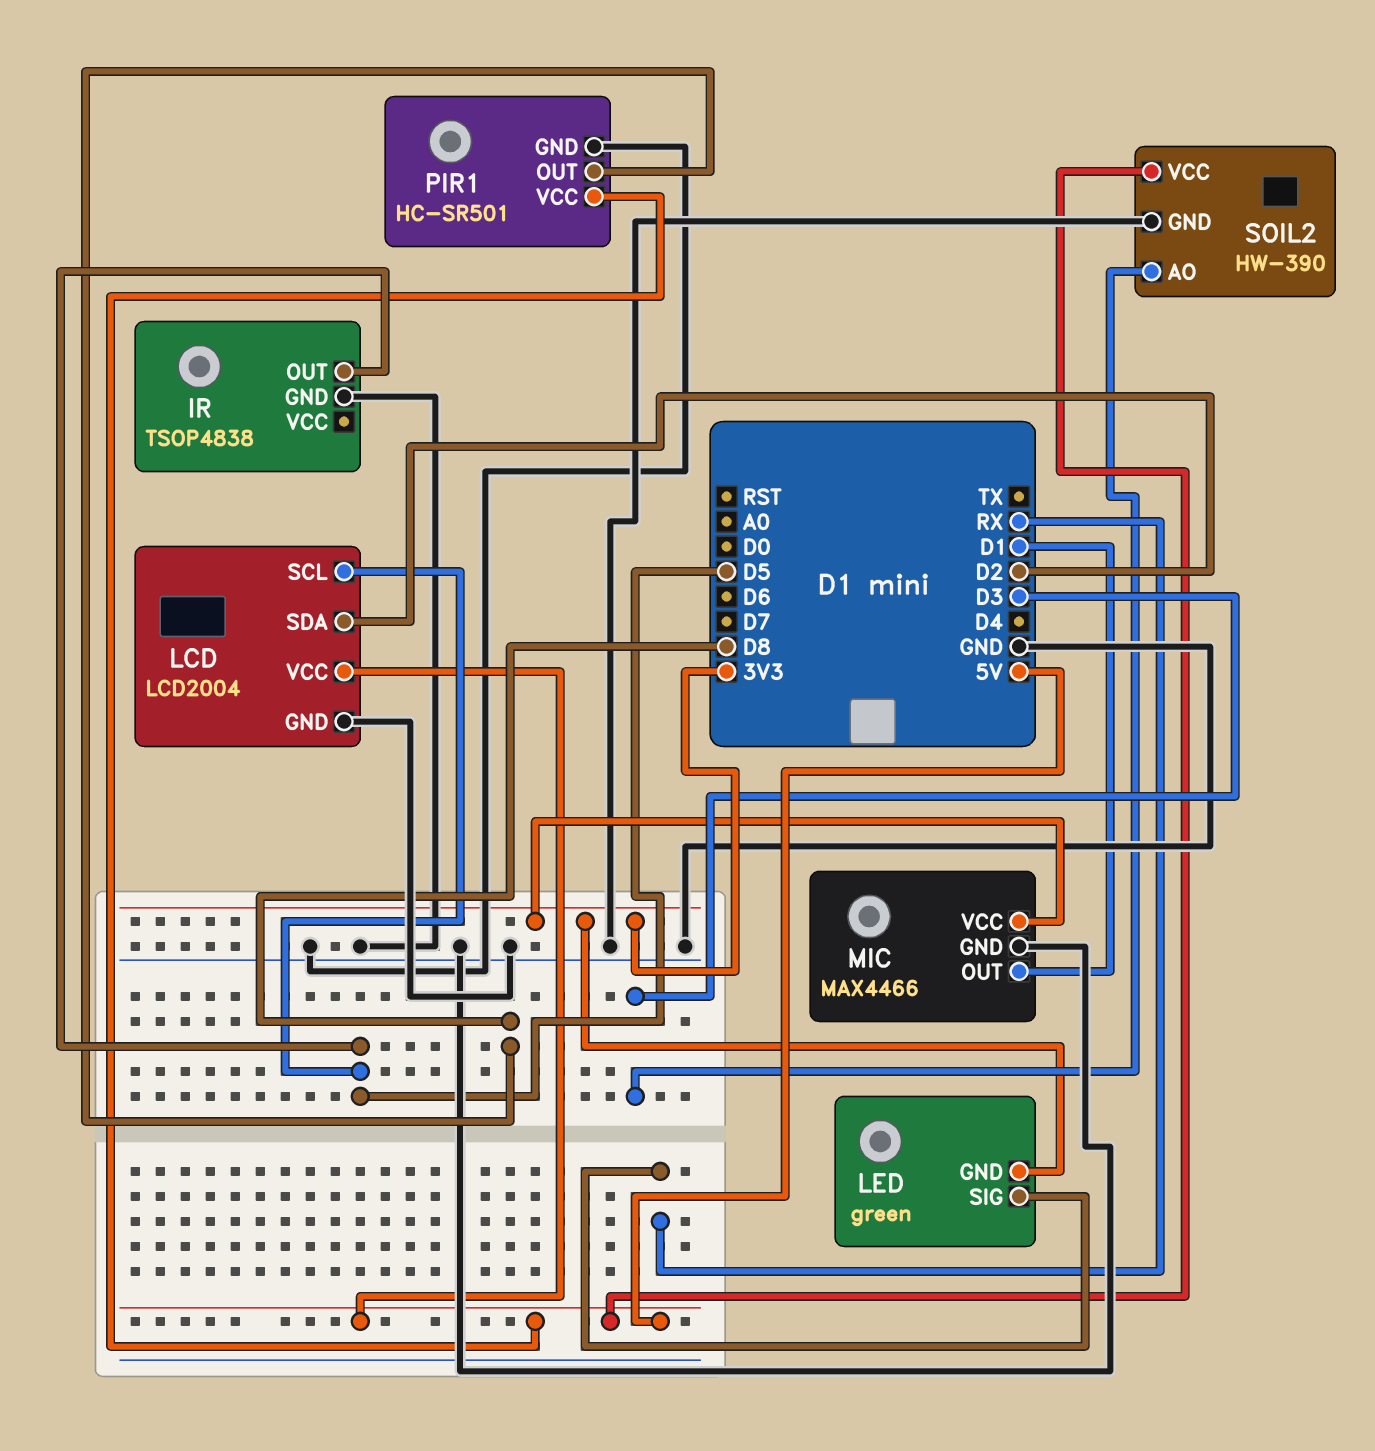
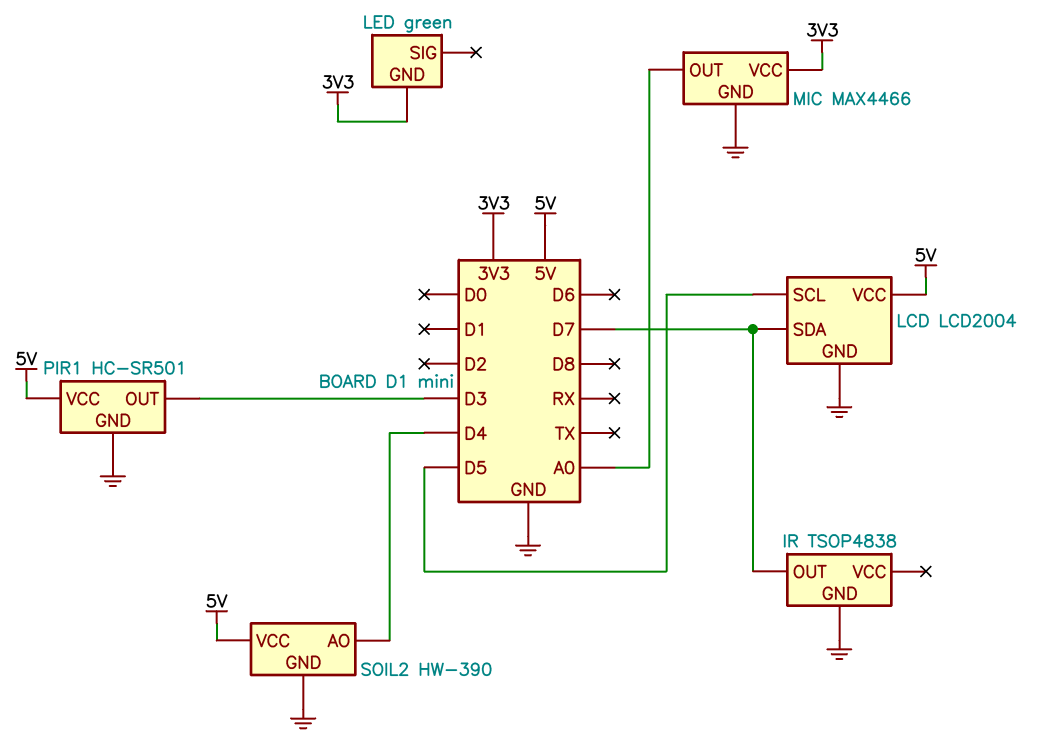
IR pin OUT: D5 -> D7
LCD pin SDA: D2 -> D7
LED pin SIG: RX -> none
MIC pin OUT: D1 -> A0
PIR1 pin OUT: D8 -> D3
SOIL2 pin AO: D3 -> D4

